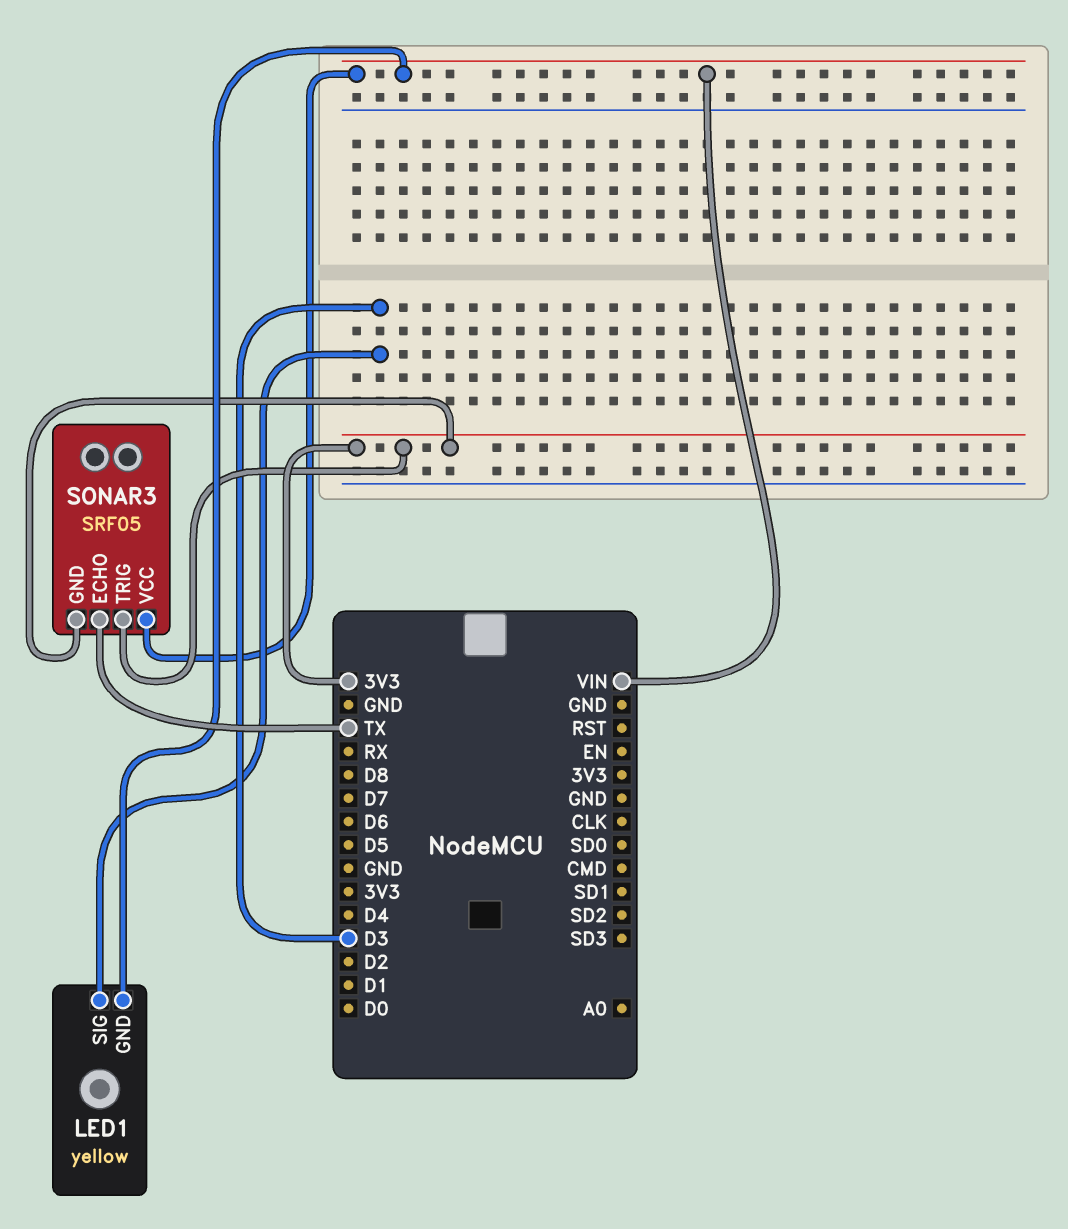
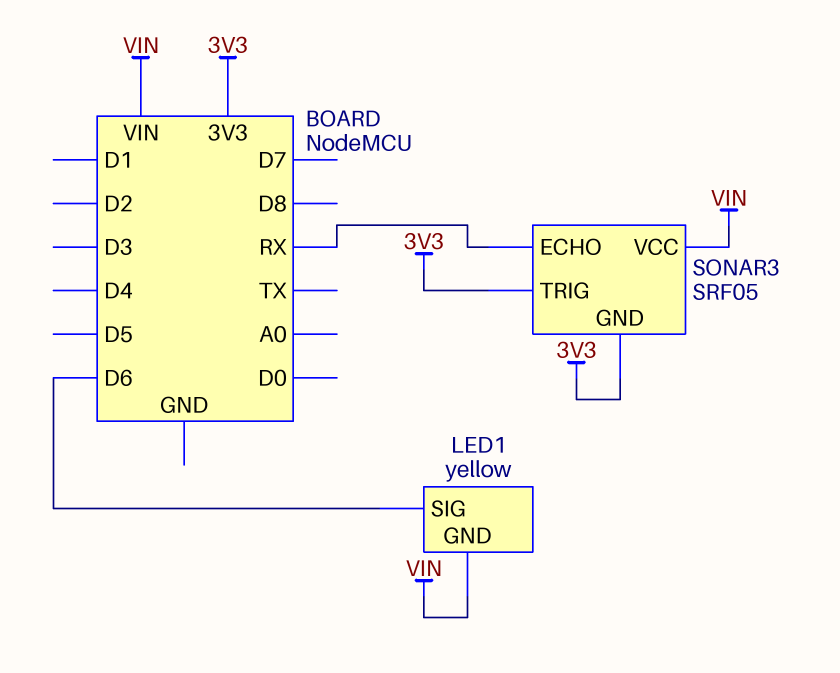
LED1 pin SIG: D3 -> D6
SONAR3 pin ECHO: TX -> RX

